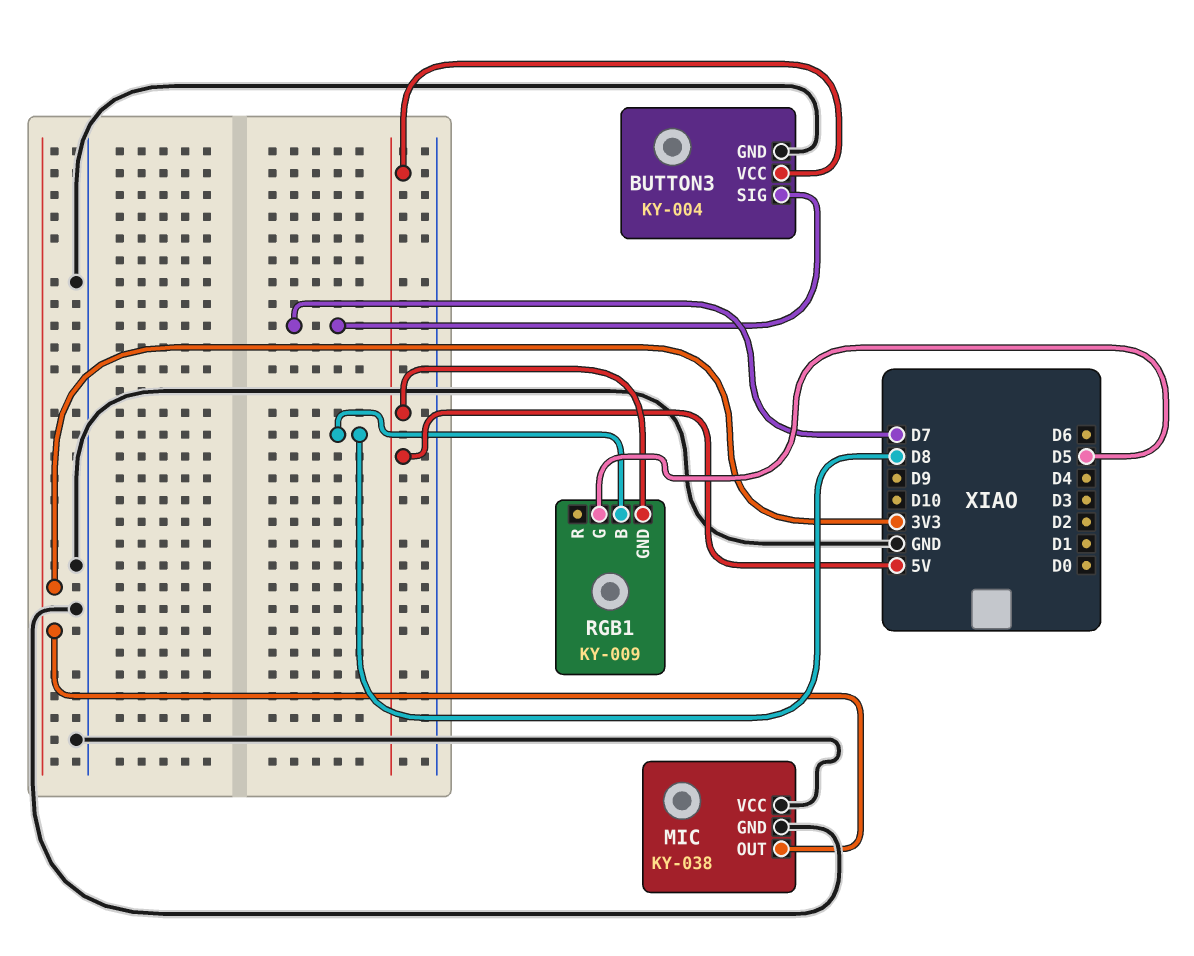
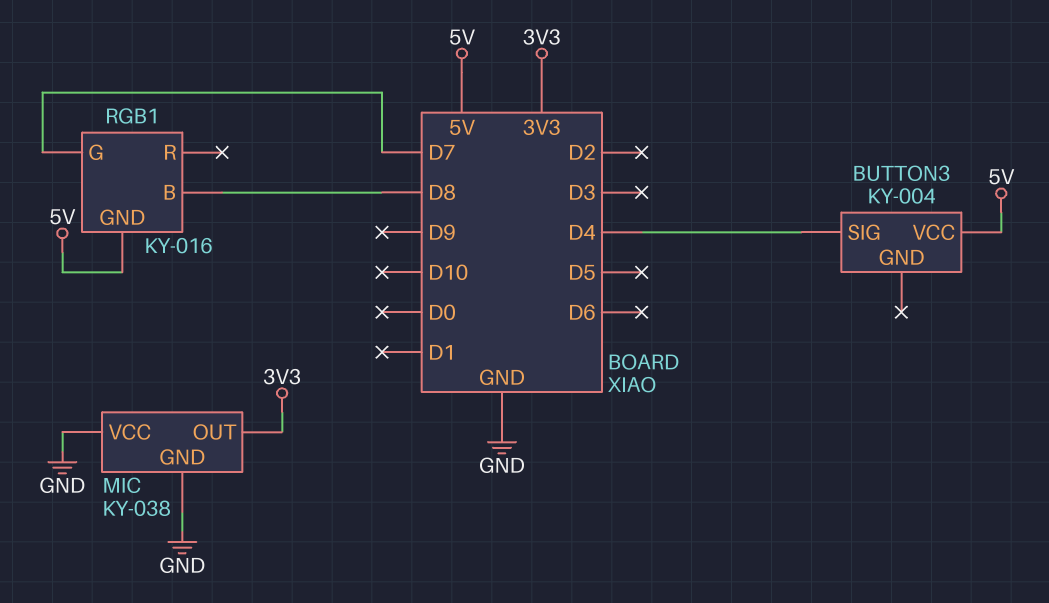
BUTTON3 pin GND: GND -> none
BUTTON3 pin SIG: D7 -> D4
RGB1: KY-009 -> KY-016
RGB1 pin G: D5 -> D7

